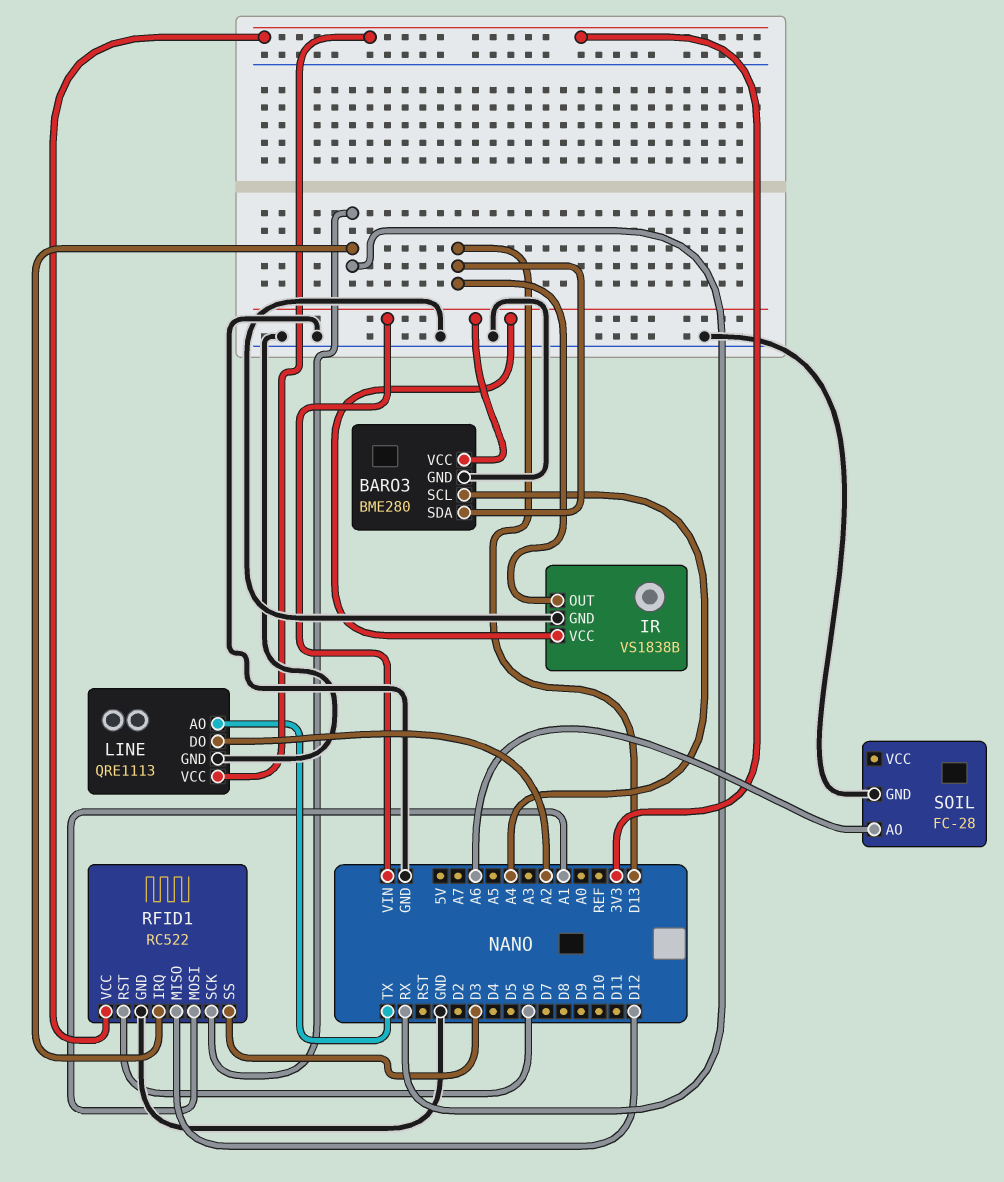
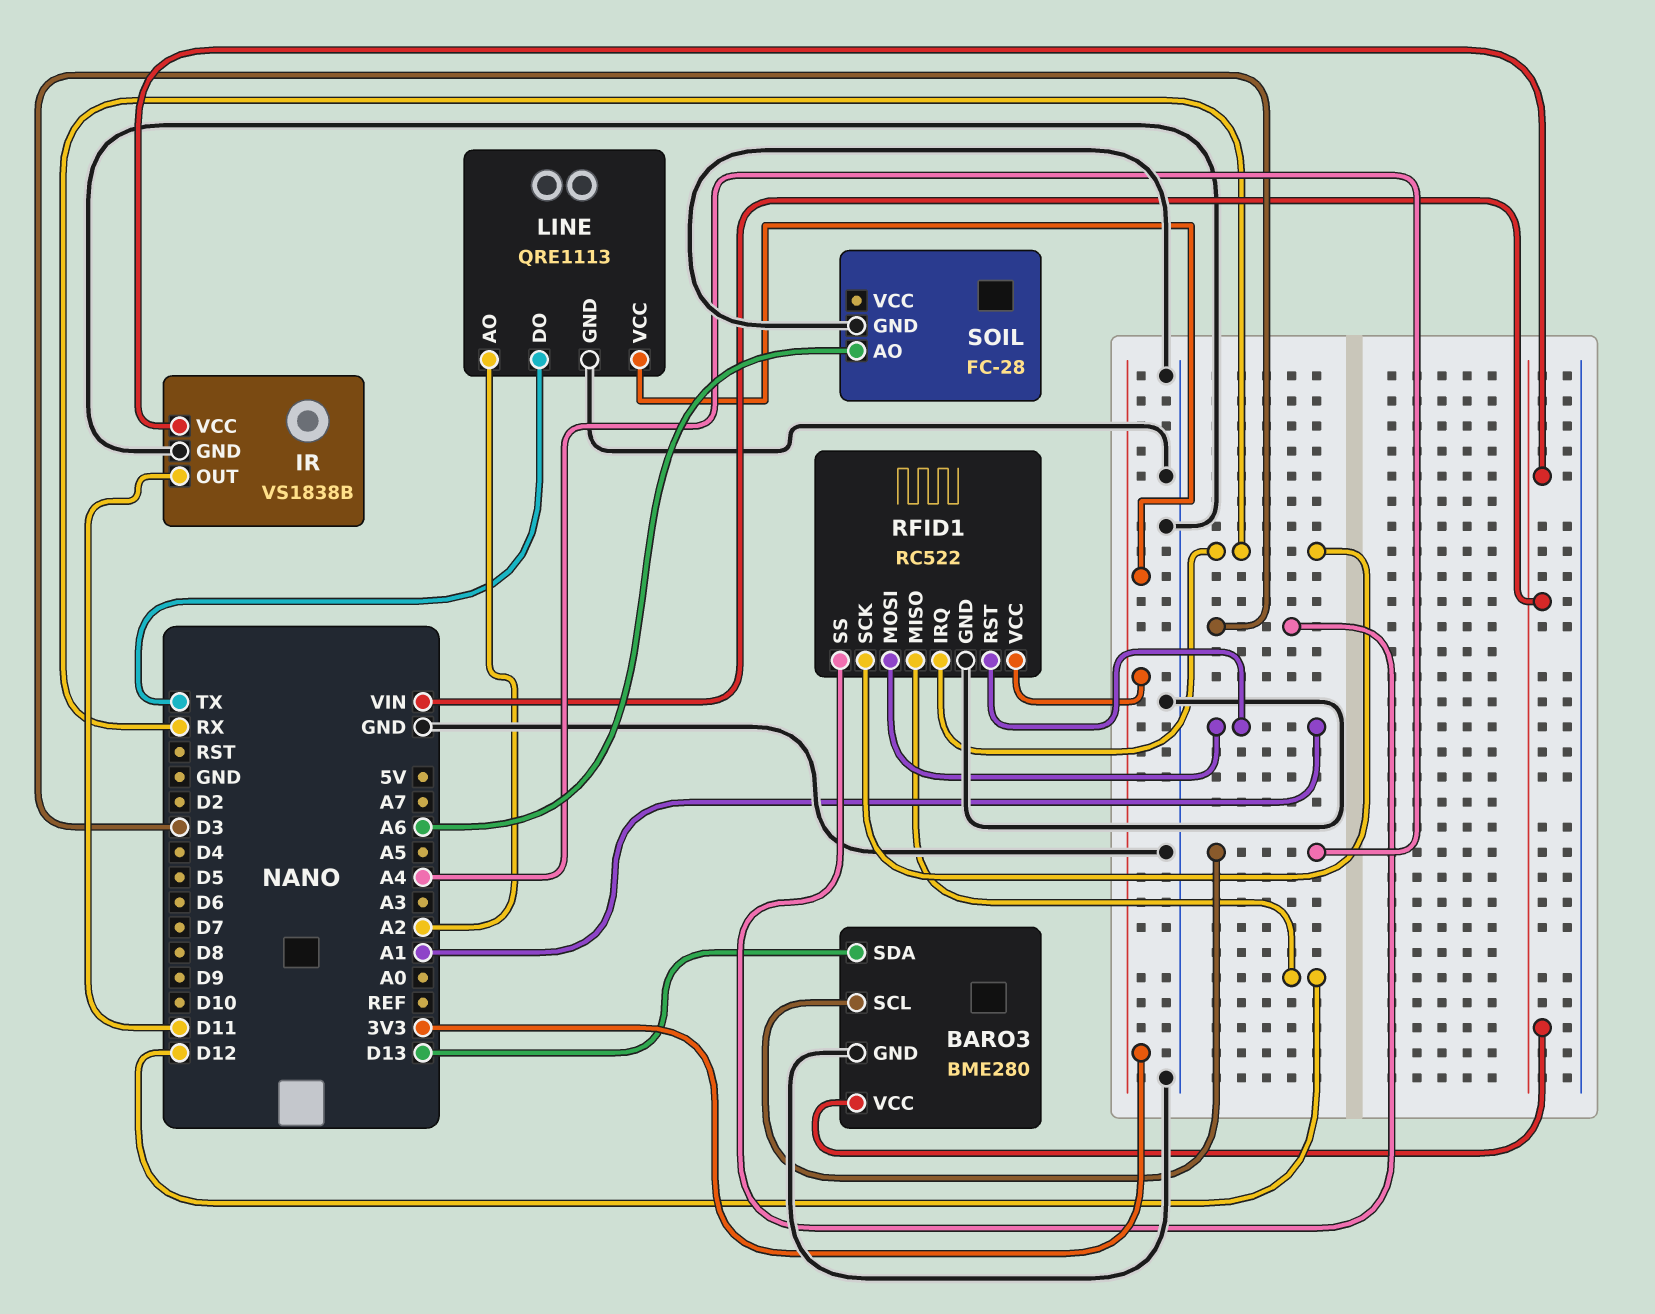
IR pin OUT: D13 -> D11
LINE pin AO: TX -> A2
LINE pin DO: A2 -> TX
RFID1 pin RST: D6 -> A1

